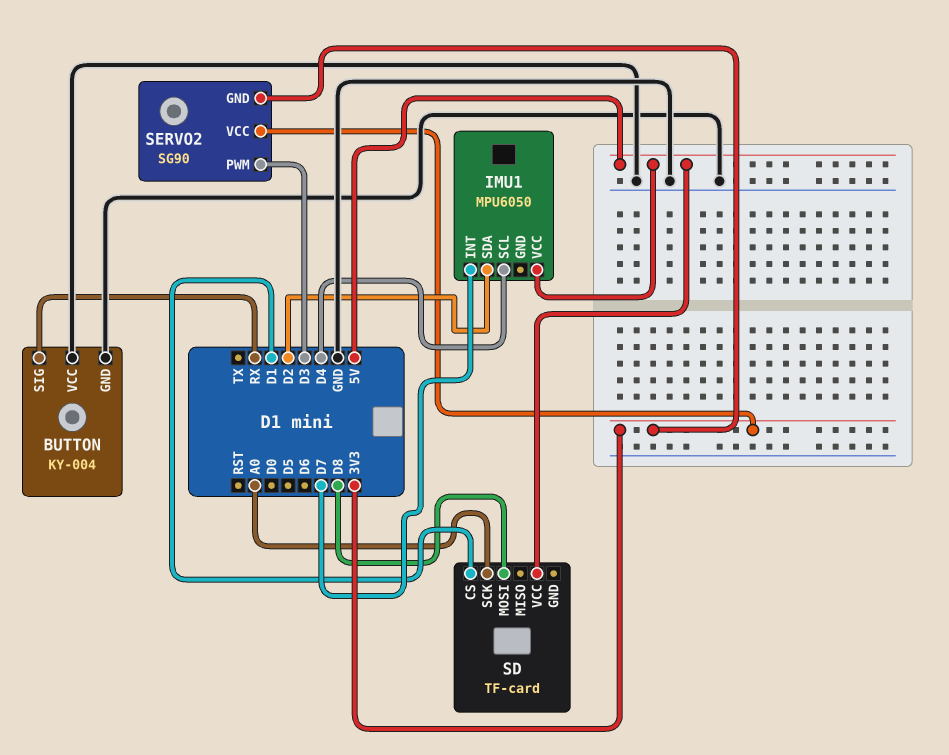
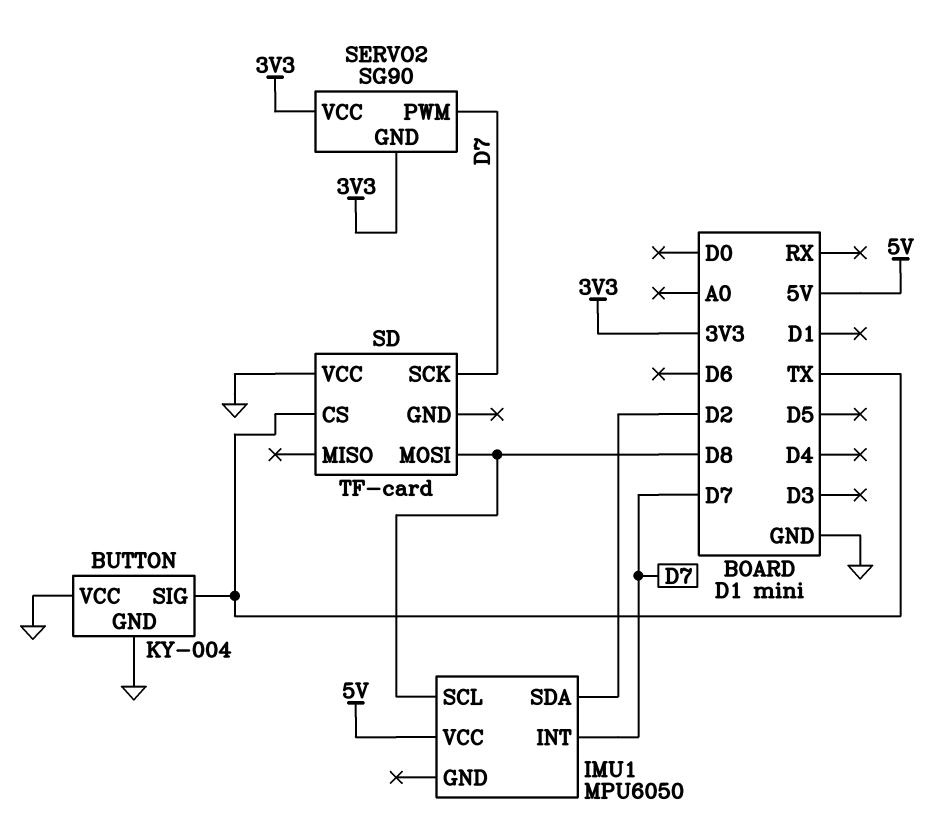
BUTTON pin SIG: RX -> TX
IMU1 pin SCL: D4 -> D8
SD pin CS: D1 -> TX
SD pin SCK: A0 -> D7
SD pin VCC: 5V -> GND
SERVO2 pin PWM: D3 -> D7

